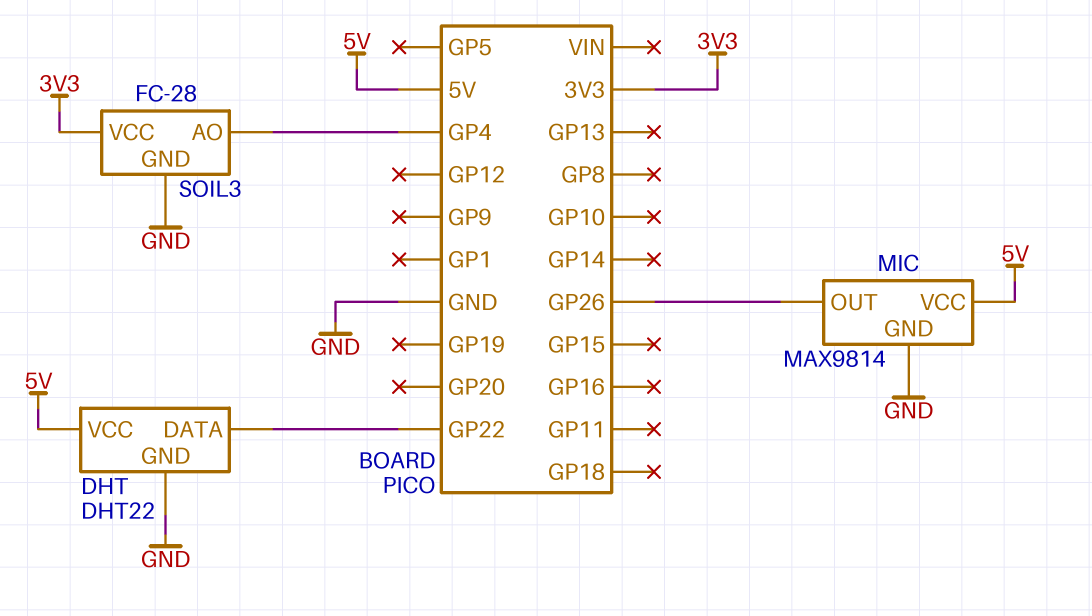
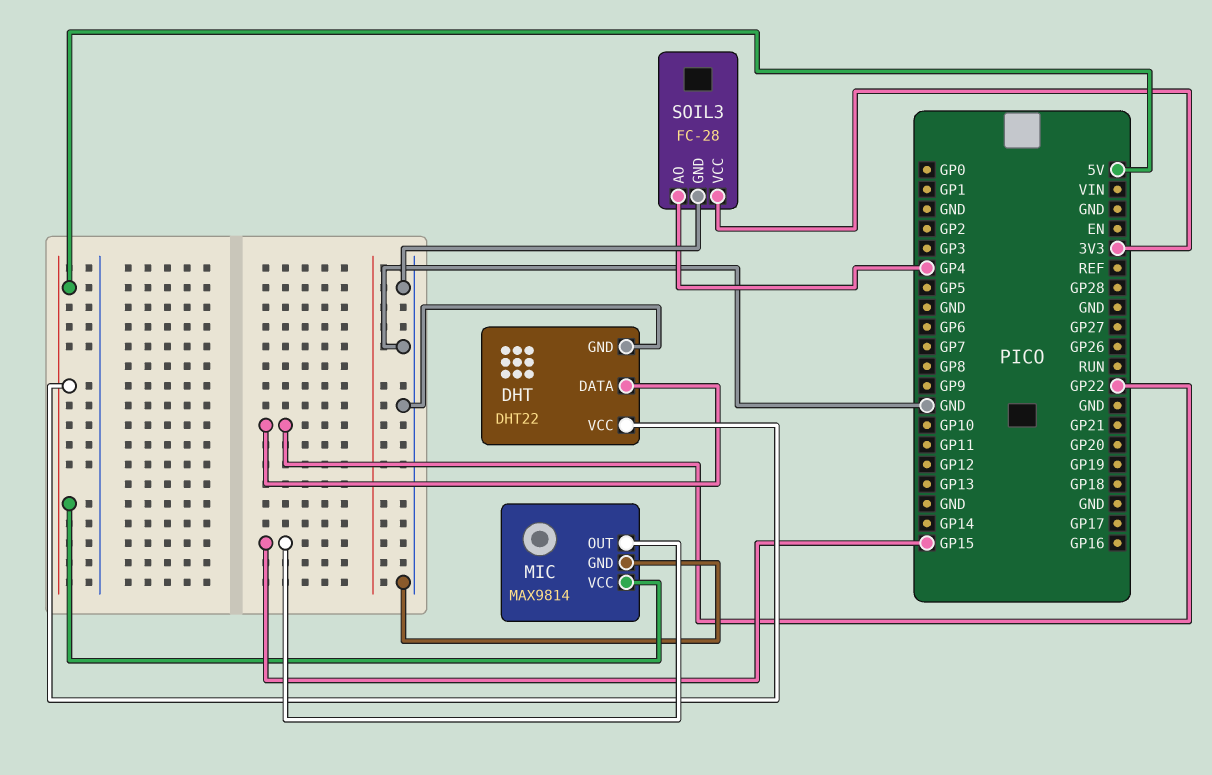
MIC pin OUT: GP26 -> GP15

